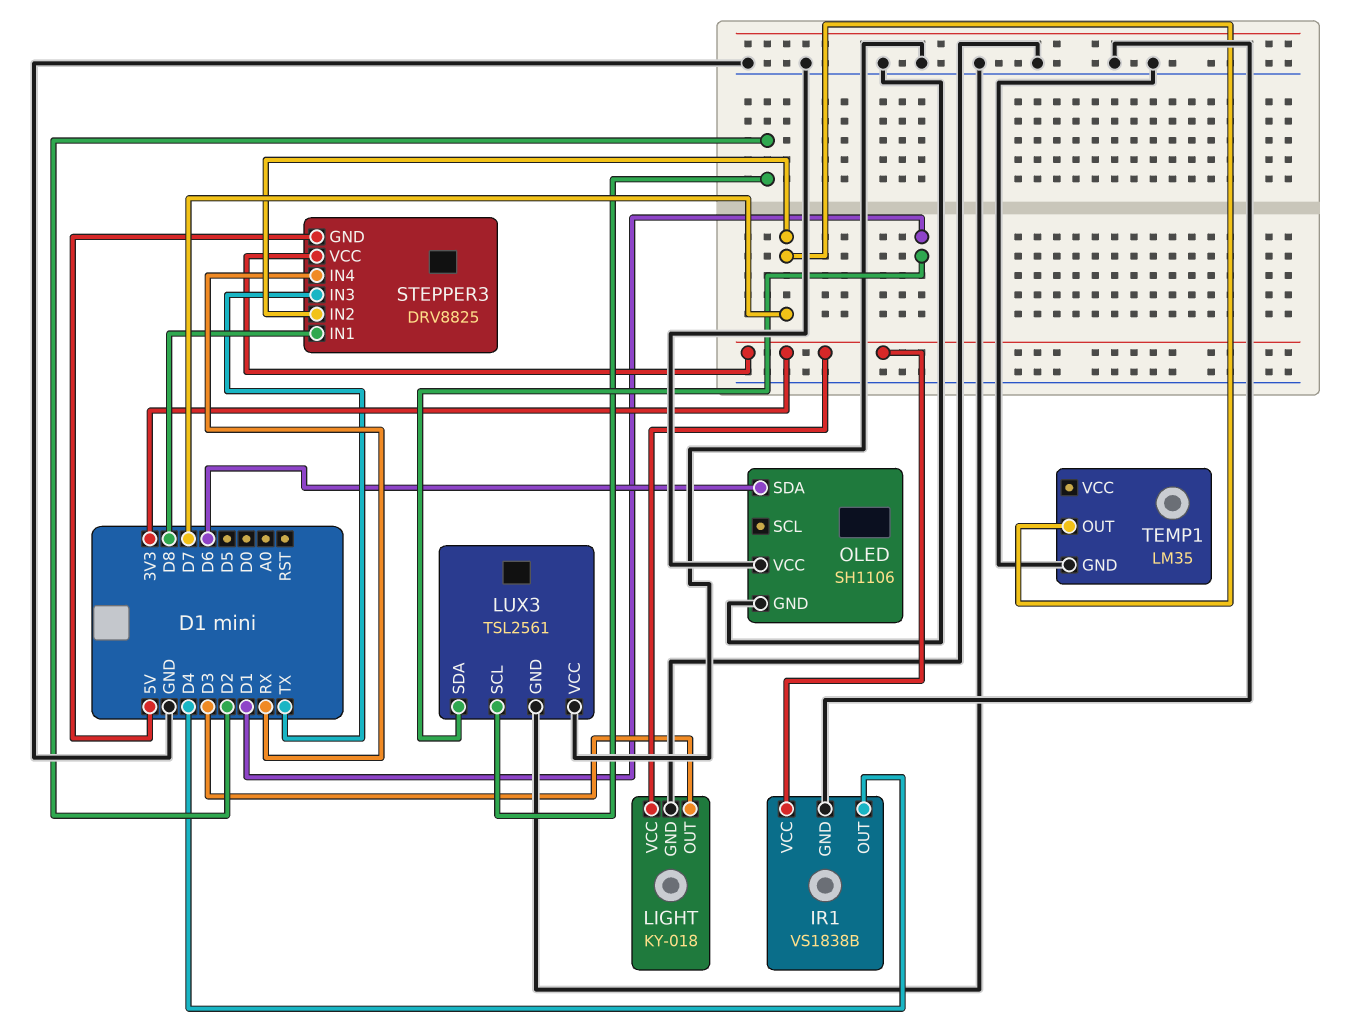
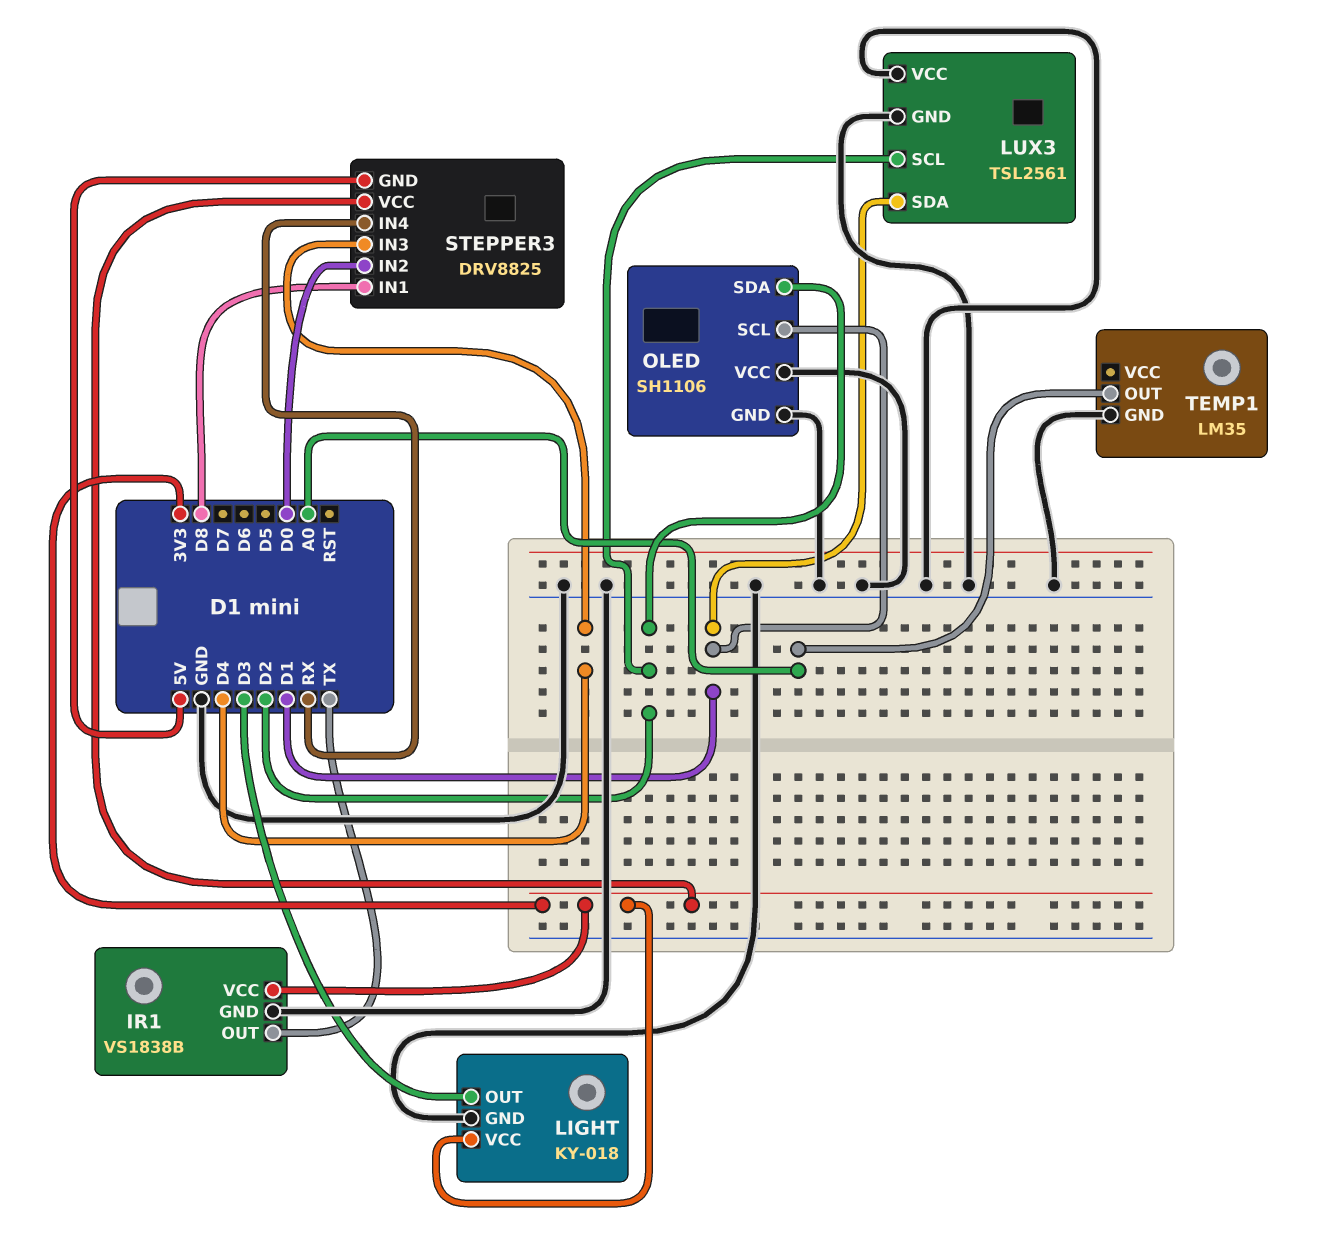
IR1 pin OUT: D4 -> TX
OLED pin SCL: none -> D1
OLED pin SDA: D6 -> D2
STEPPER3 pin IN2: D7 -> D0
STEPPER3 pin IN3: TX -> D4
TEMP1 pin OUT: D7 -> A0

